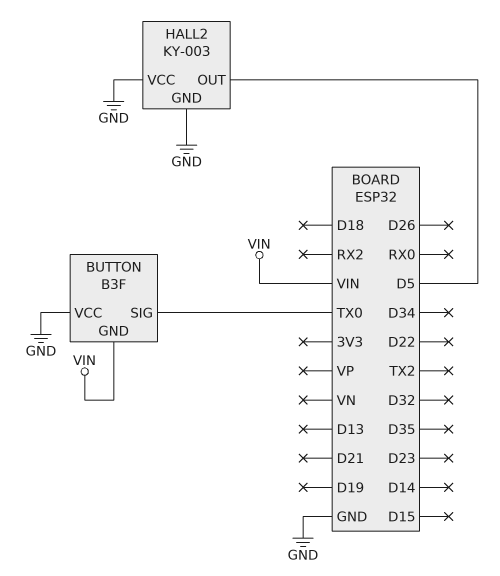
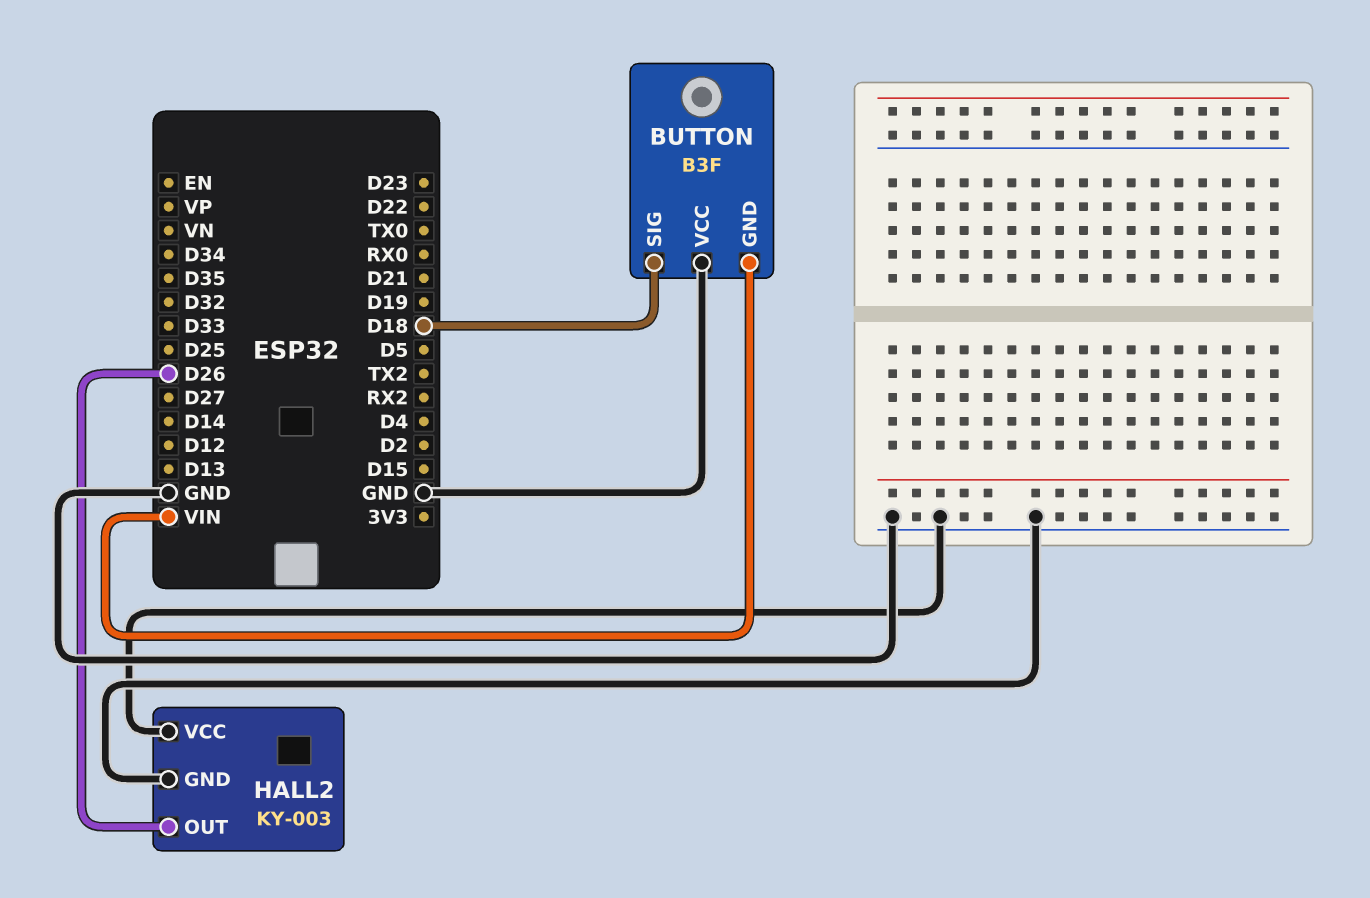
BUTTON pin SIG: TX0 -> D18
HALL2 pin OUT: D5 -> D26

